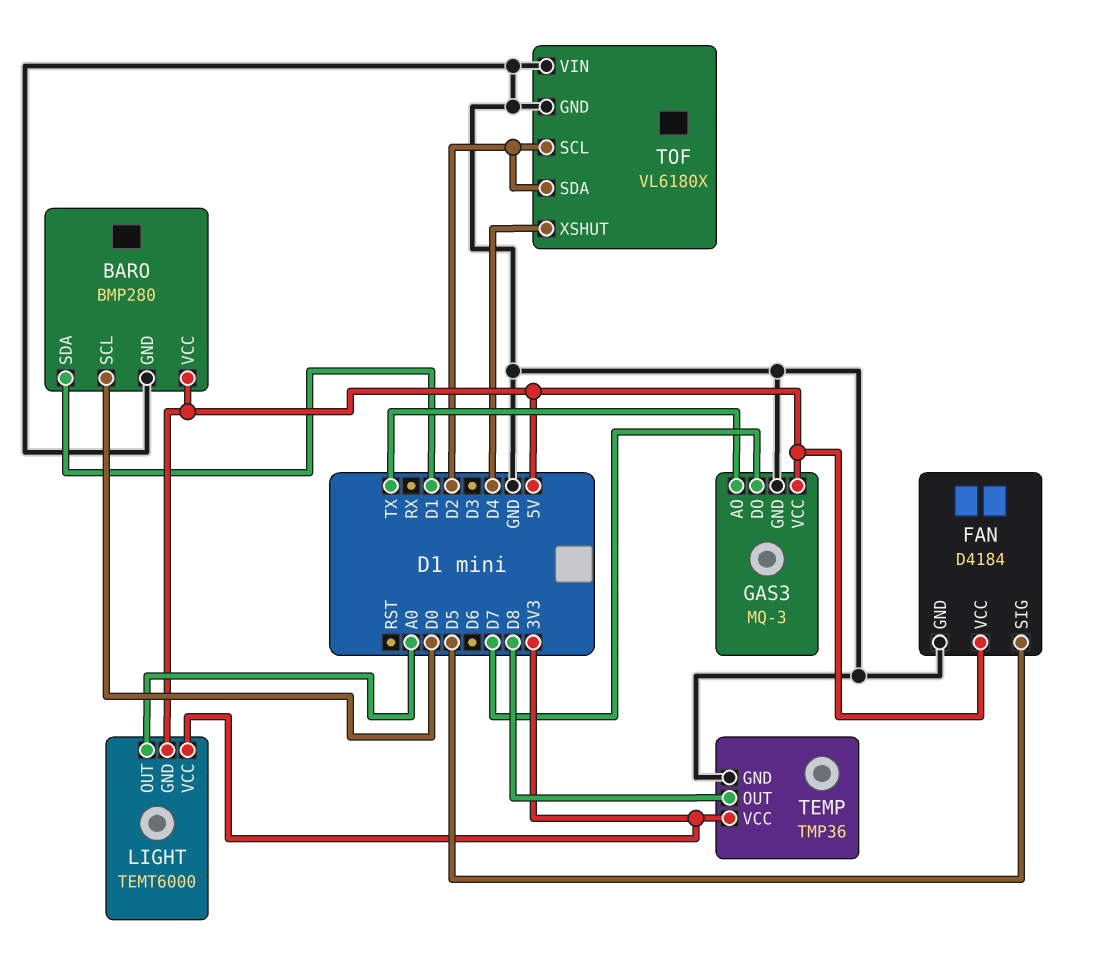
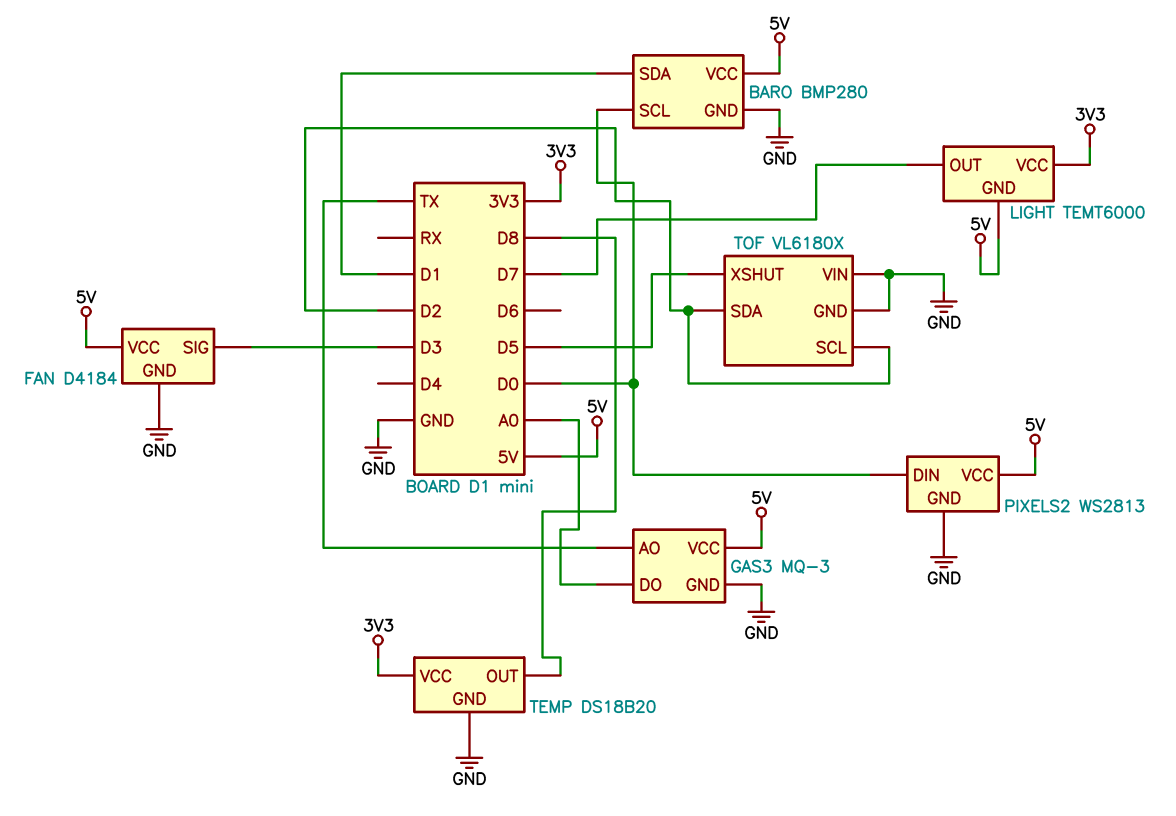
FAN pin SIG: D5 -> D3
GAS3 pin DO: D7 -> A0
LIGHT pin OUT: A0 -> D7
PIXELS2: none -> WS2813
PIXELS2 pin DIN: none -> D0
PIXELS2 pin GND: none -> GND
PIXELS2 pin VCC: none -> 5V
TEMP: TMP36 -> DS18B20
TOF pin XSHUT: D4 -> D5

